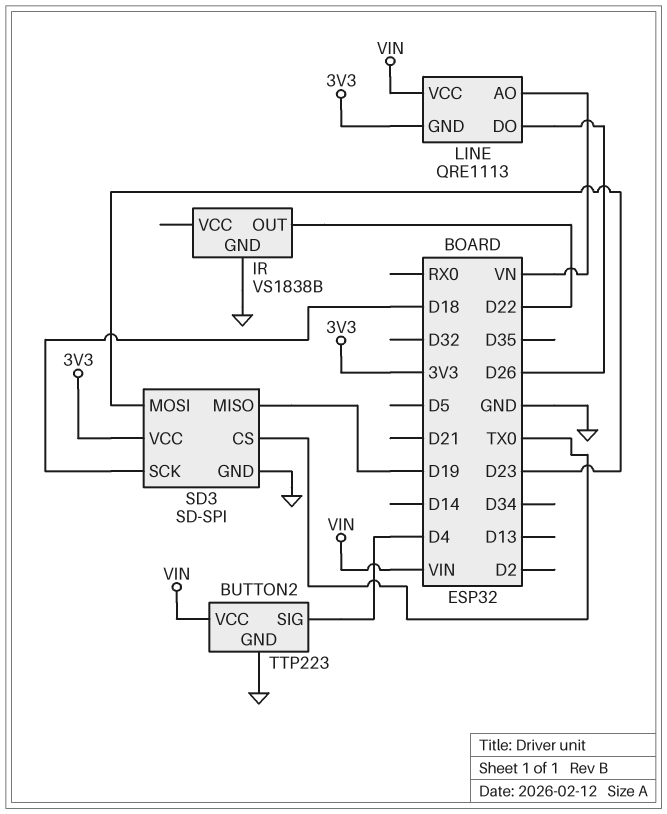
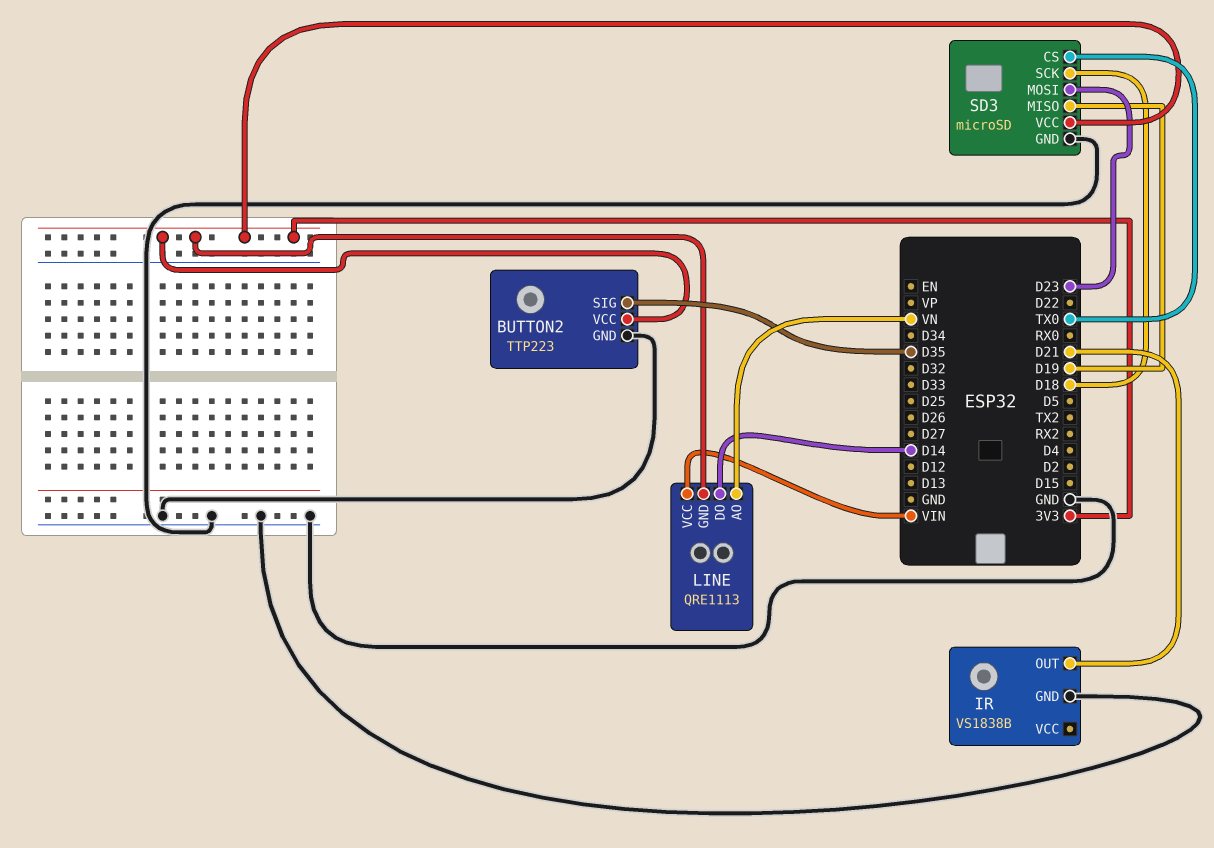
BUTTON2 pin SIG: D4 -> D35
BUTTON2 pin VCC: VIN -> 3V3
IR pin OUT: D22 -> D21
LINE pin DO: D26 -> D14
SD3: SD-SPI -> microSD

